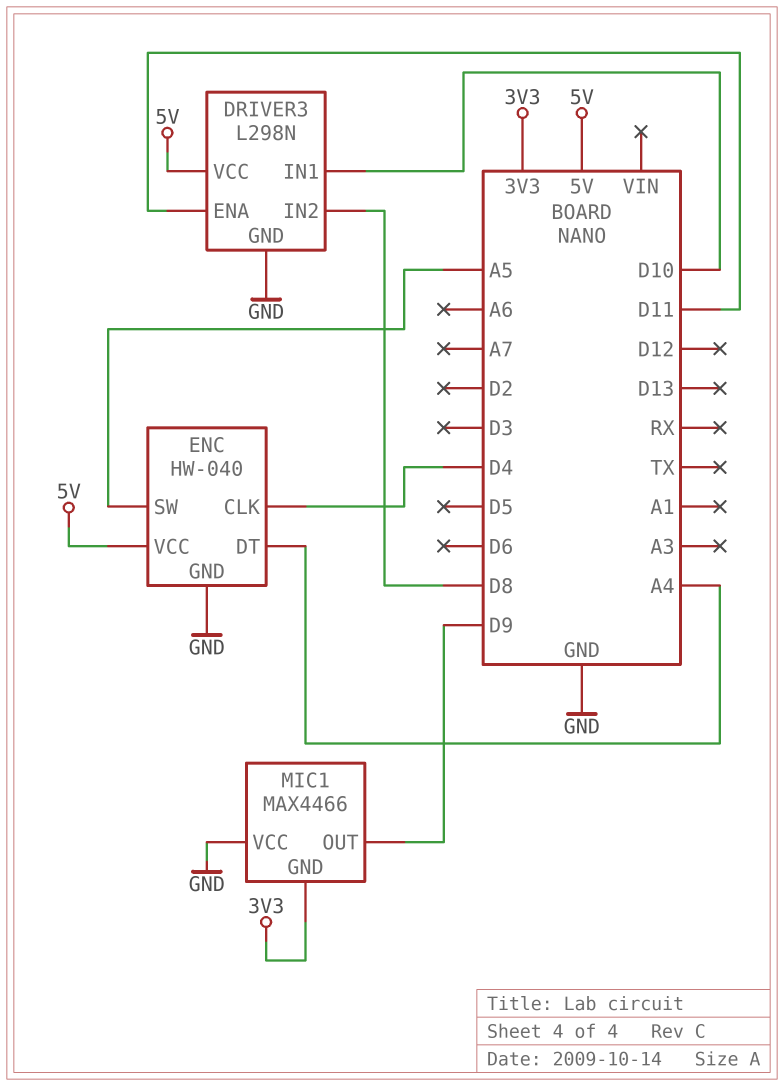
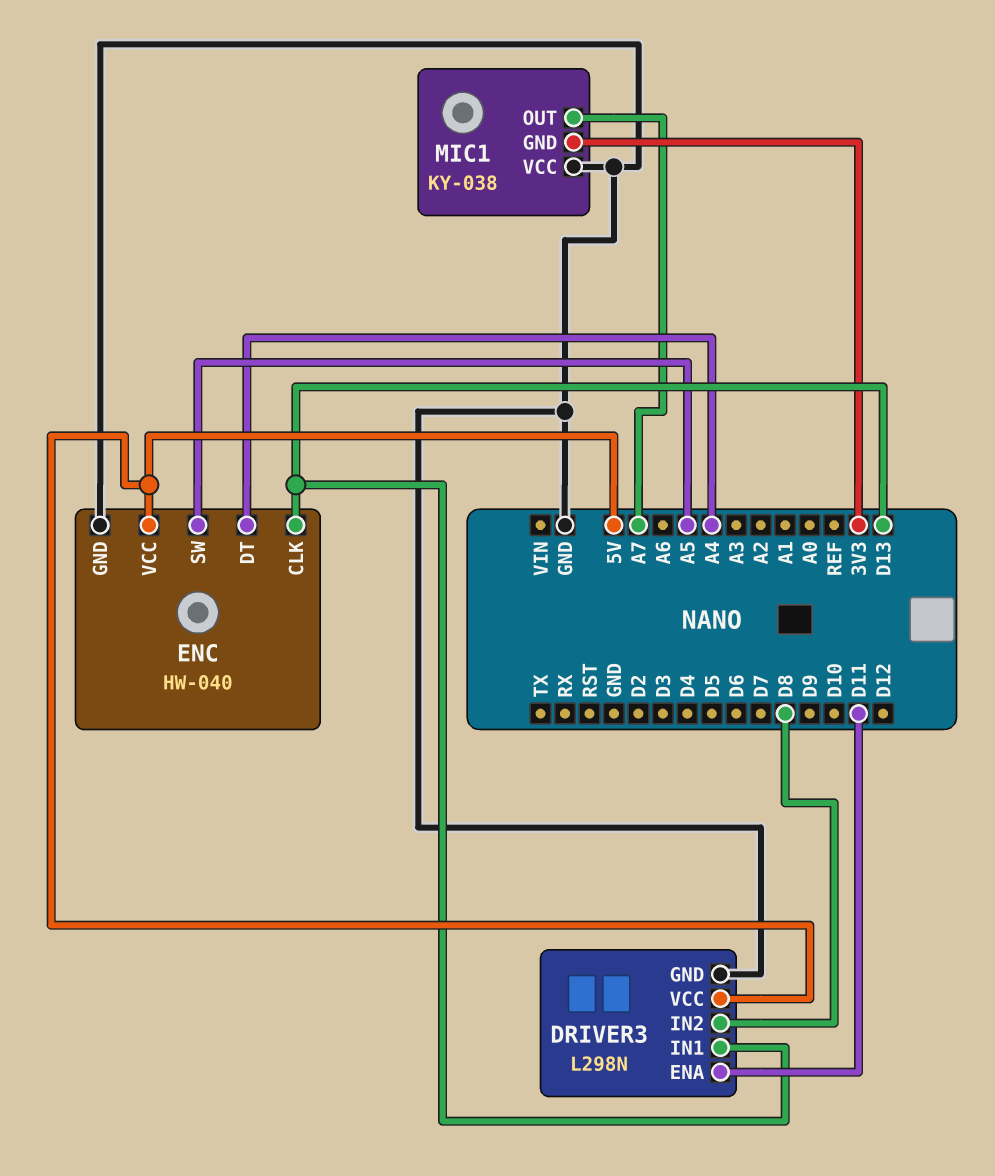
DRIVER3 pin IN1: D10 -> D13
ENC pin CLK: D4 -> D13
MIC1: MAX4466 -> KY-038
MIC1 pin OUT: D9 -> A7

